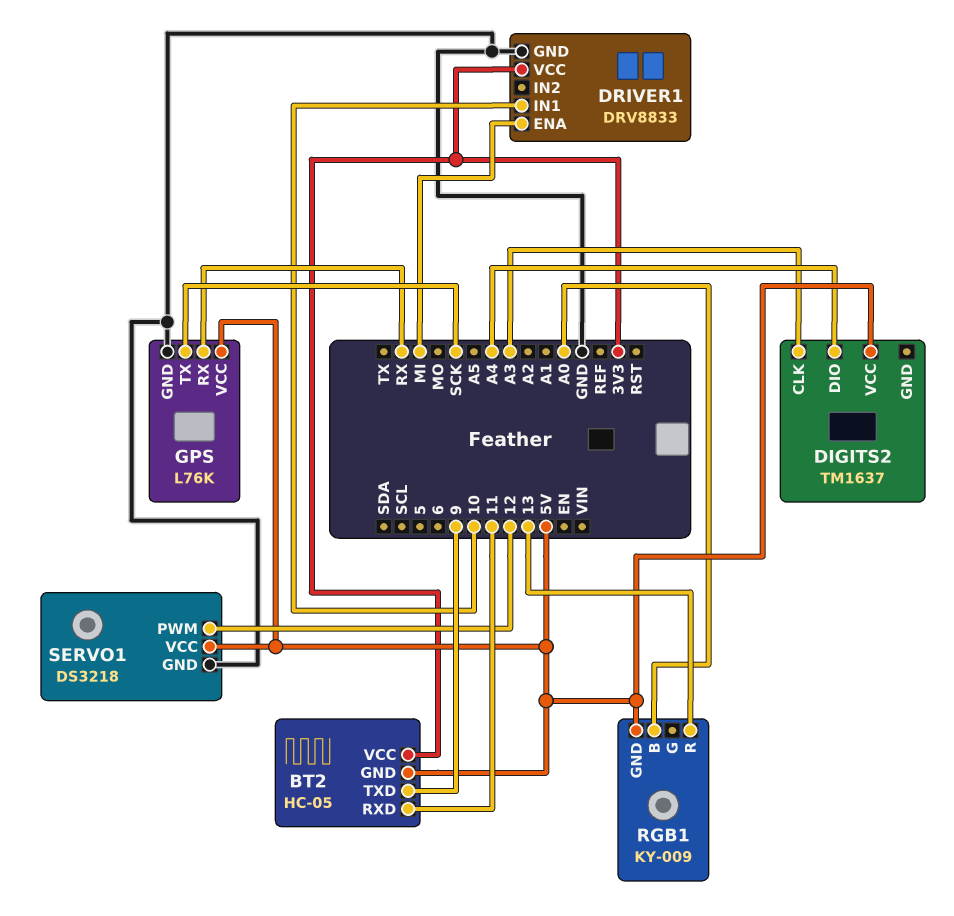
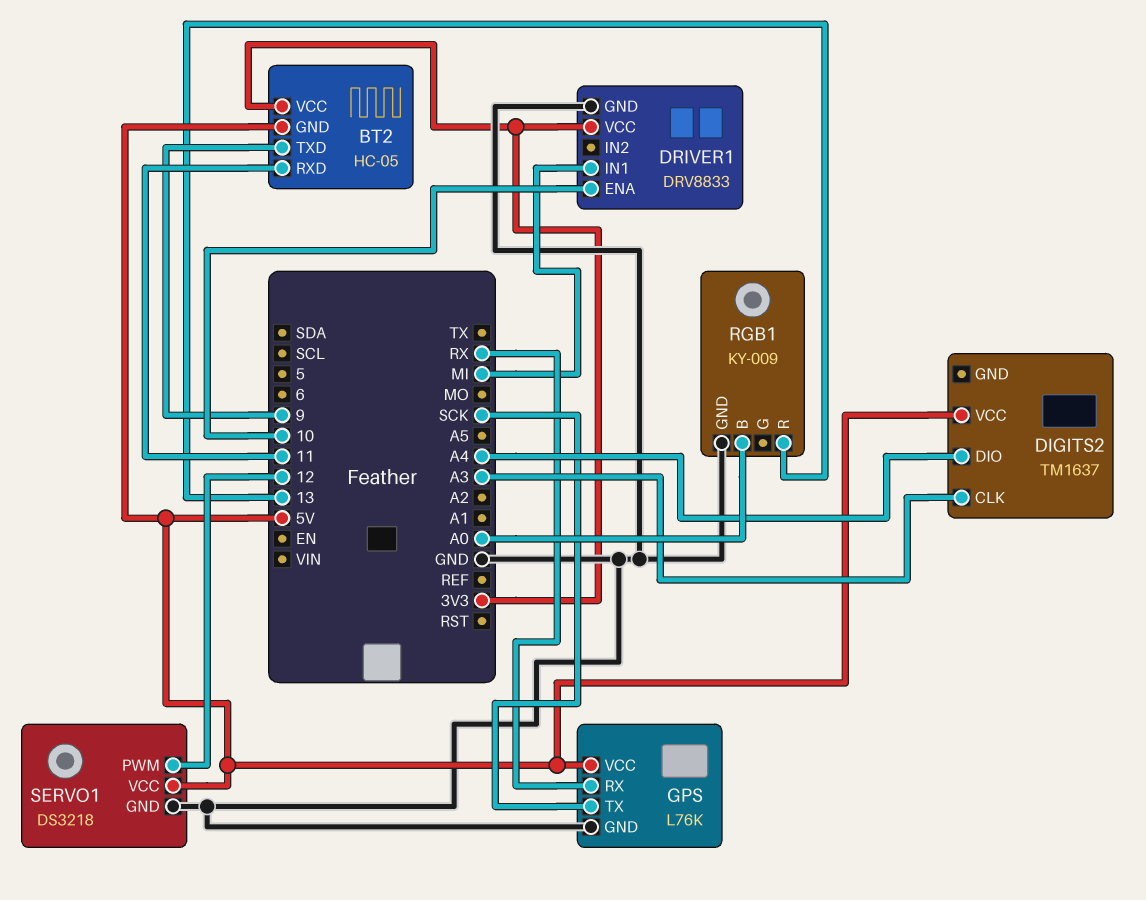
DRIVER1 pin ENA: MI -> 10
DRIVER1 pin IN1: 10 -> MI
RGB1 pin GND: 5V -> GND

